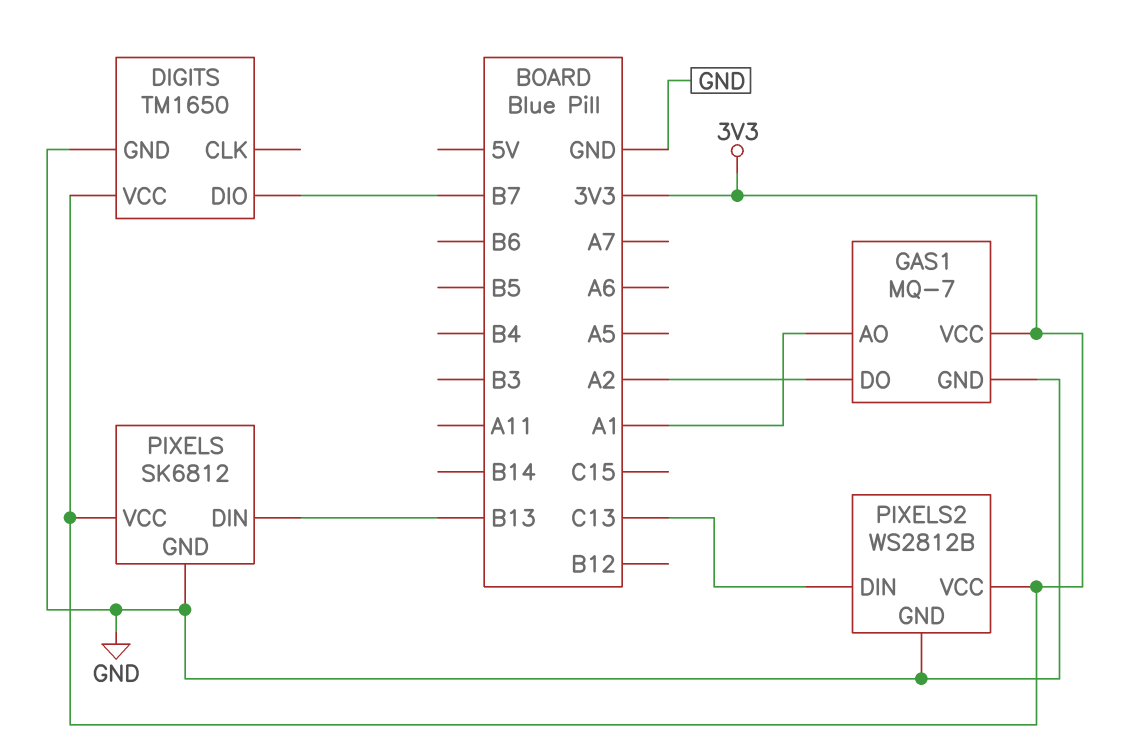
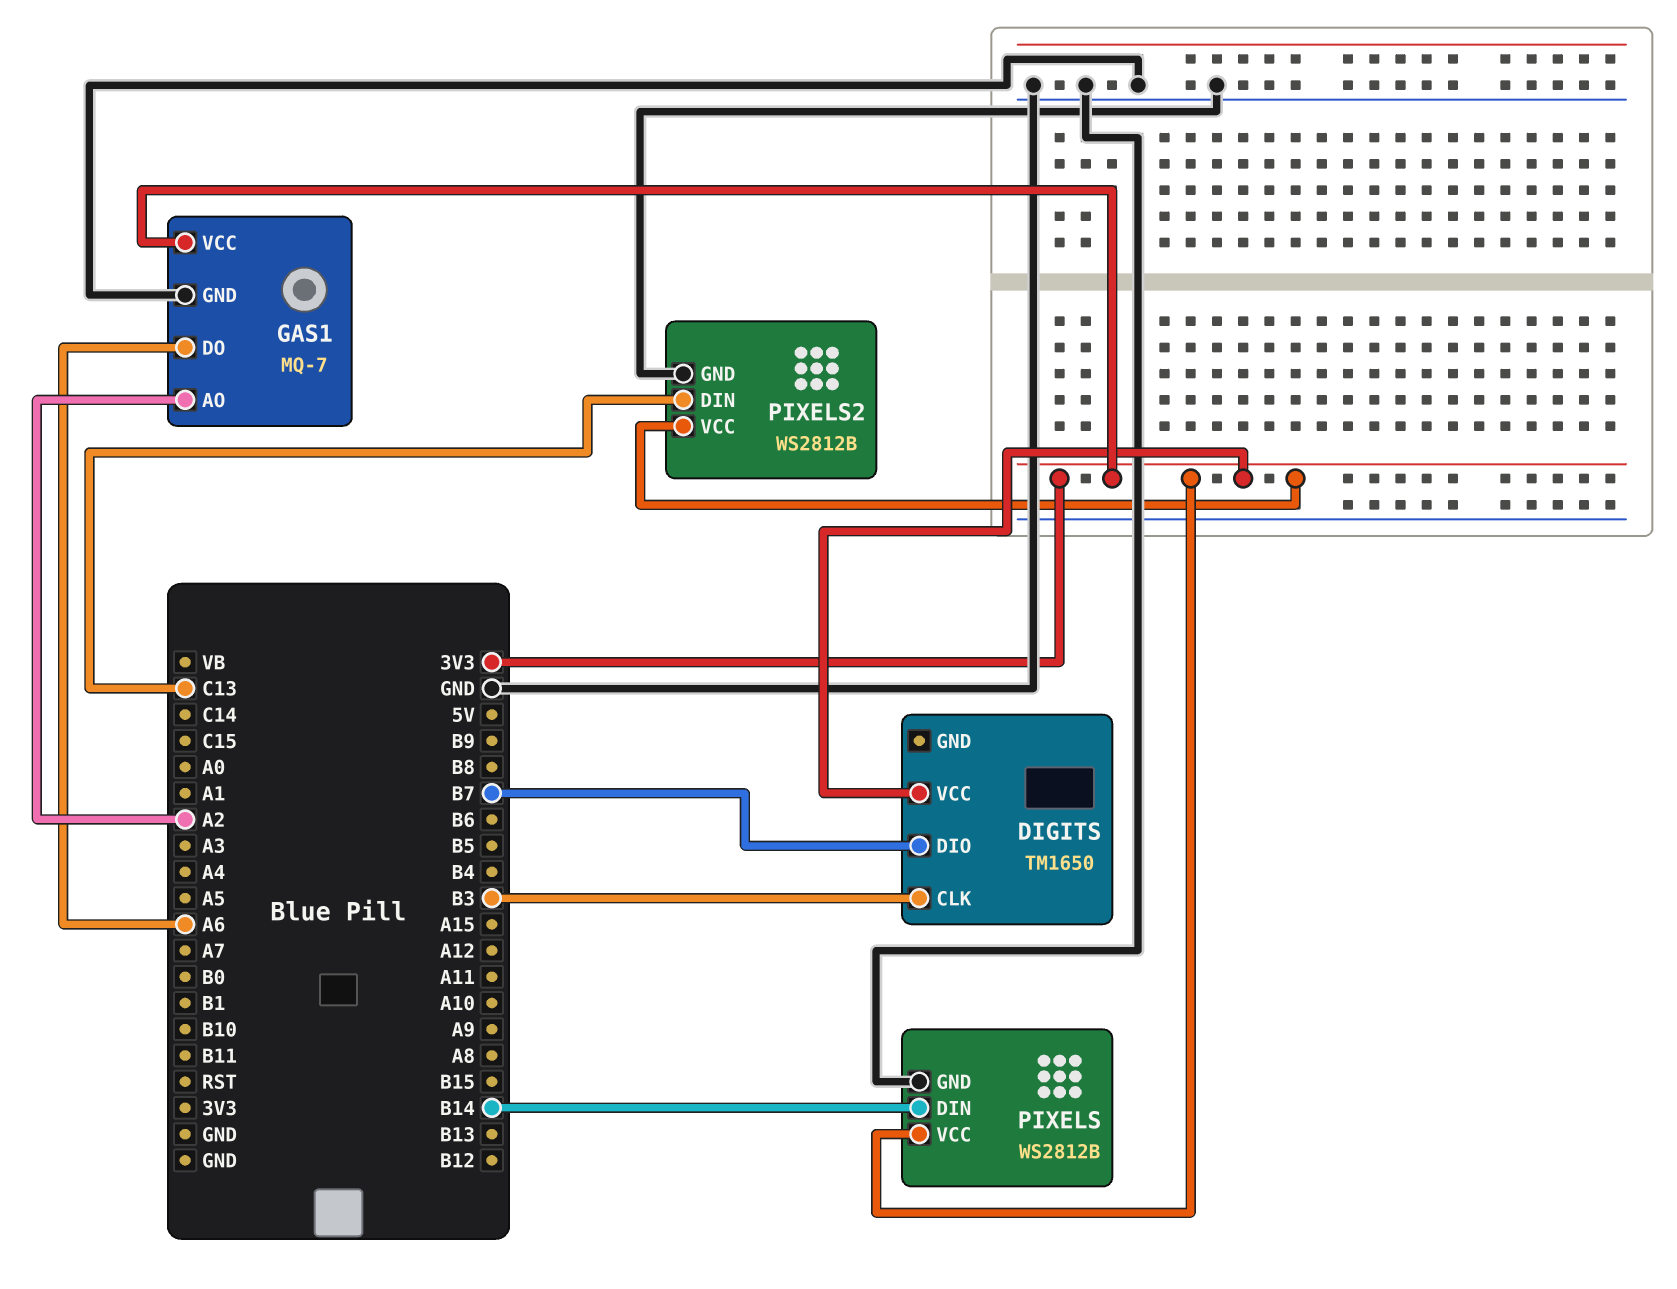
DIGITS pin CLK: none -> B3
DIGITS pin GND: GND -> none
GAS1 pin AO: A1 -> A2
GAS1 pin DO: A2 -> A6
PIXELS: SK6812 -> WS2812B
PIXELS pin DIN: B13 -> B14

